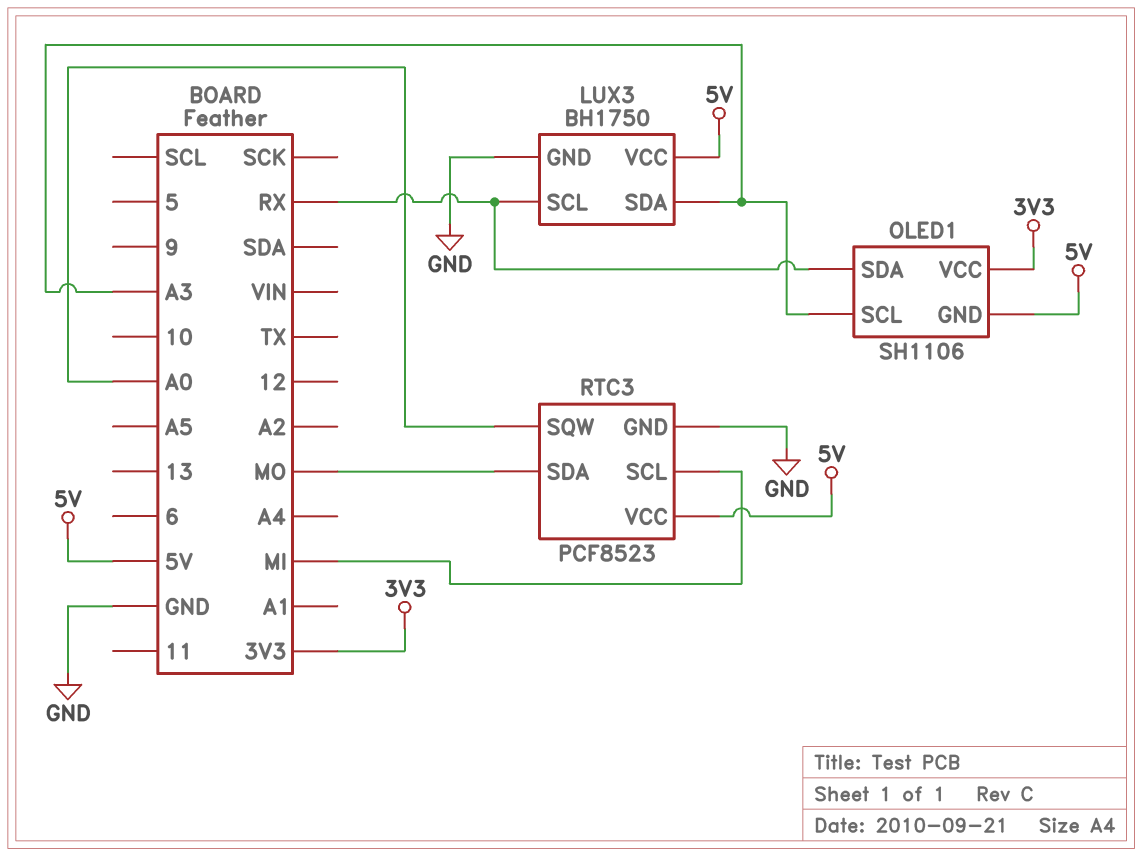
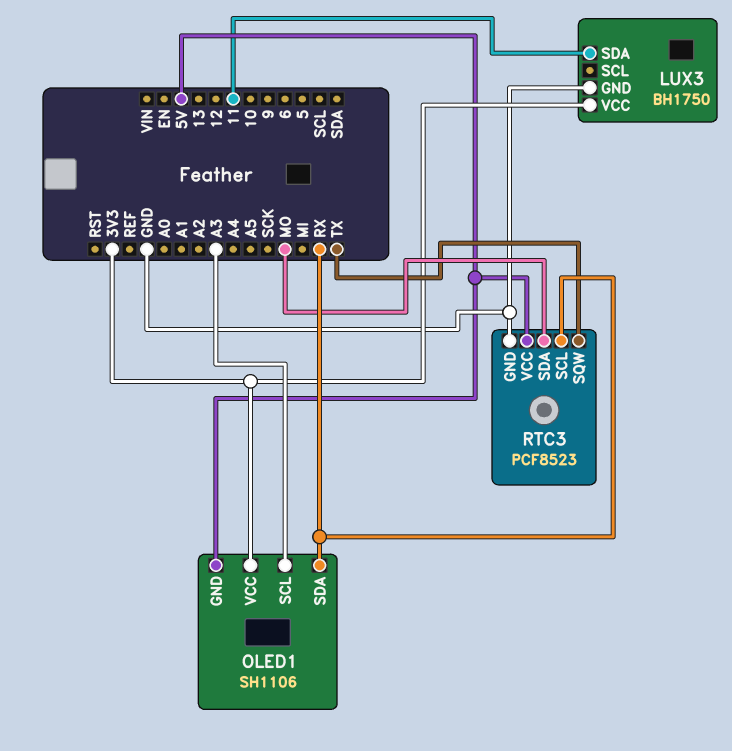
LUX3 pin SCL: RX -> none
LUX3 pin SDA: A3 -> 11
LUX3 pin VCC: 5V -> 3V3
RTC3 pin SCL: MI -> RX
RTC3 pin SQW: A0 -> TX

